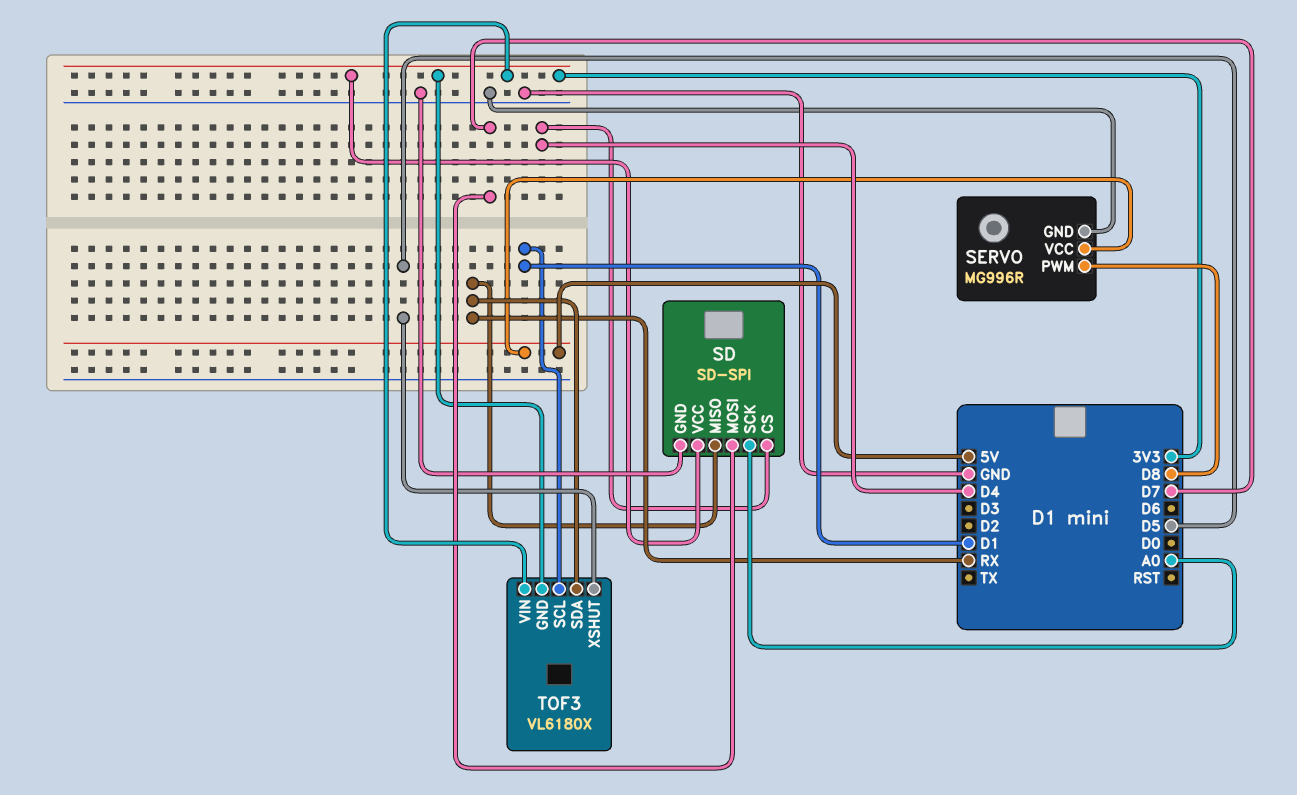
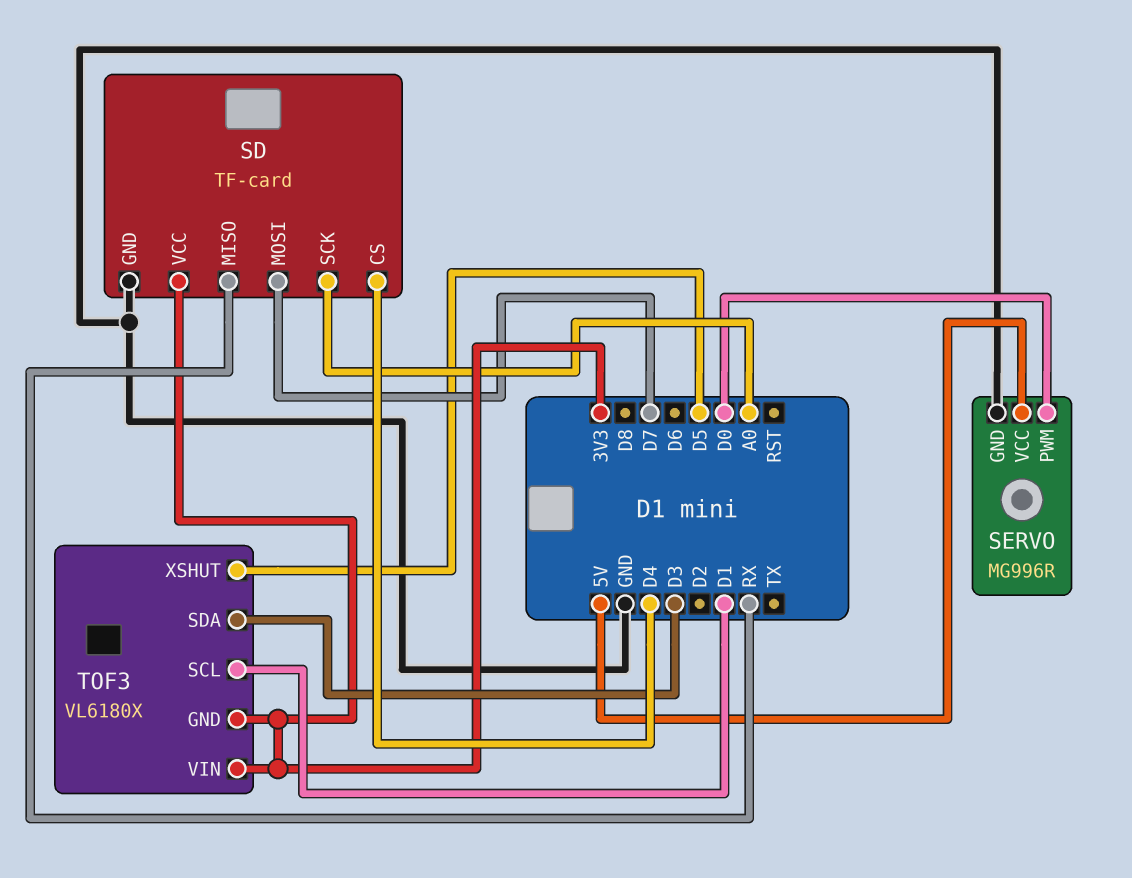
SD: SD-SPI -> TF-card
SERVO pin PWM: D8 -> D0
TOF3 pin SDA: RX -> D3

